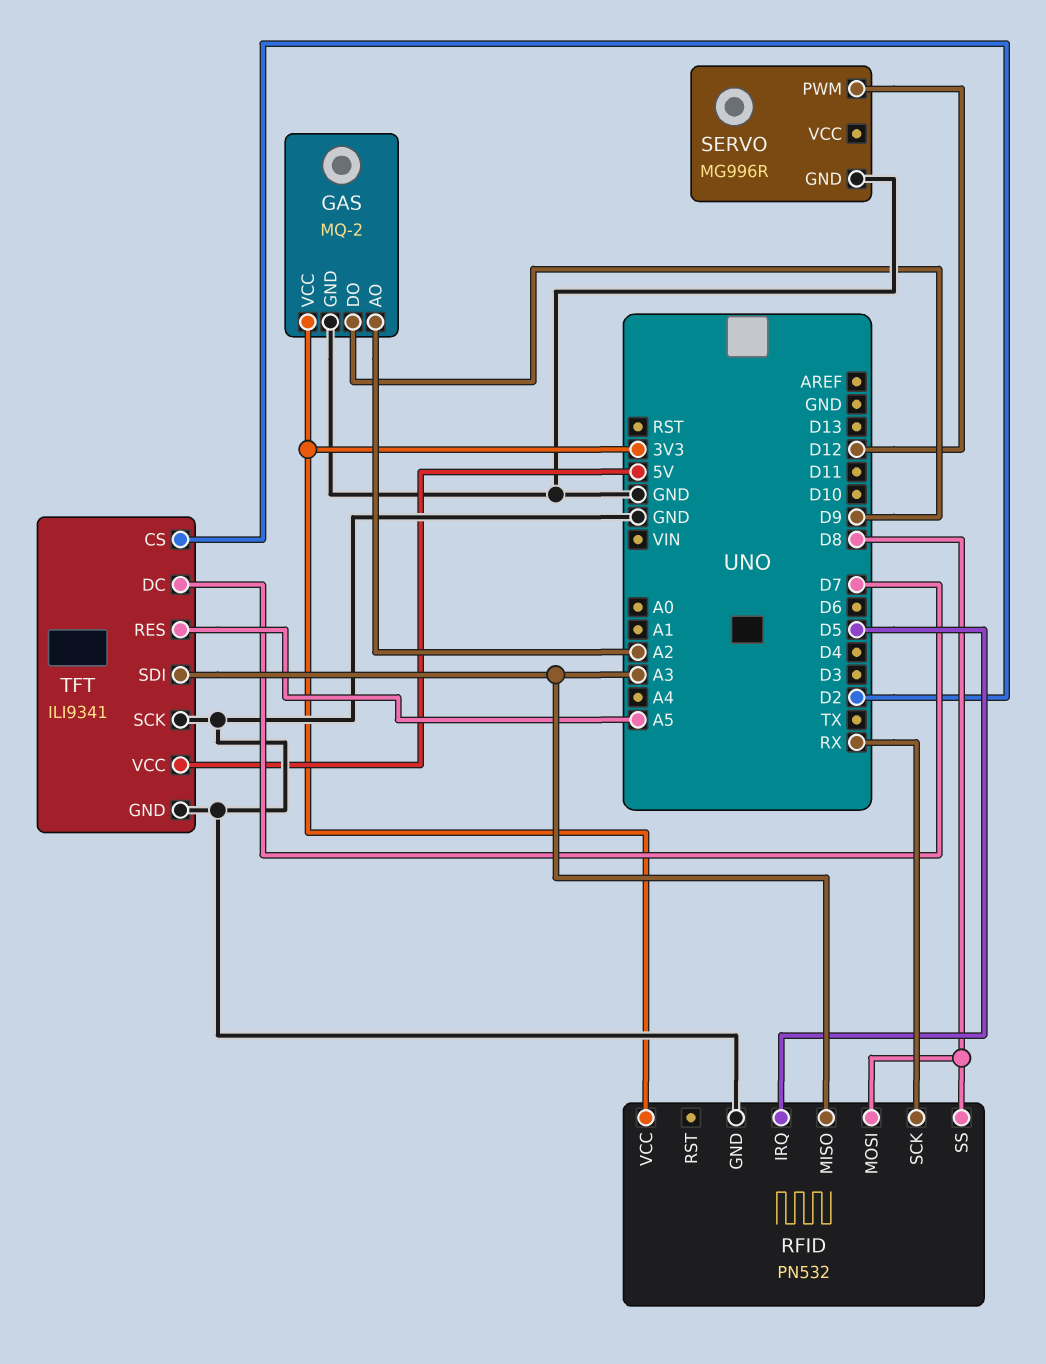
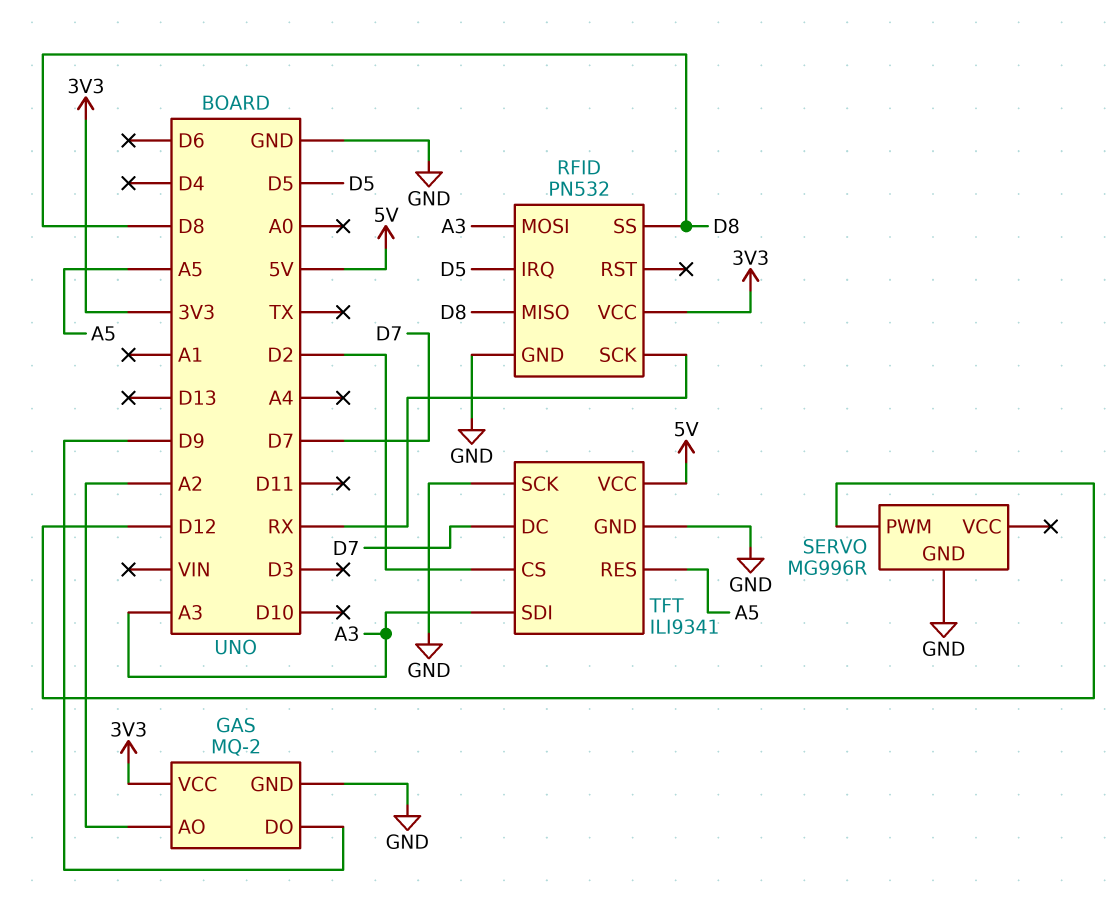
RFID pin MISO: A3 -> D8
RFID pin MOSI: D8 -> A3

